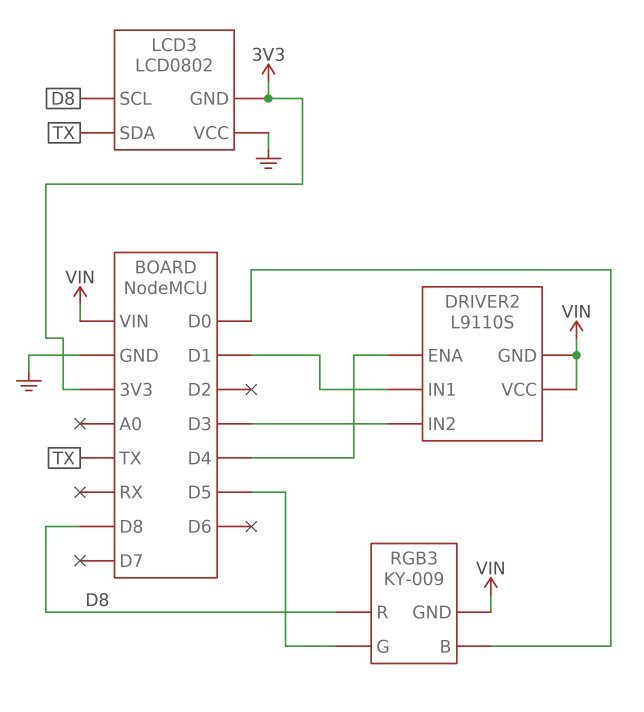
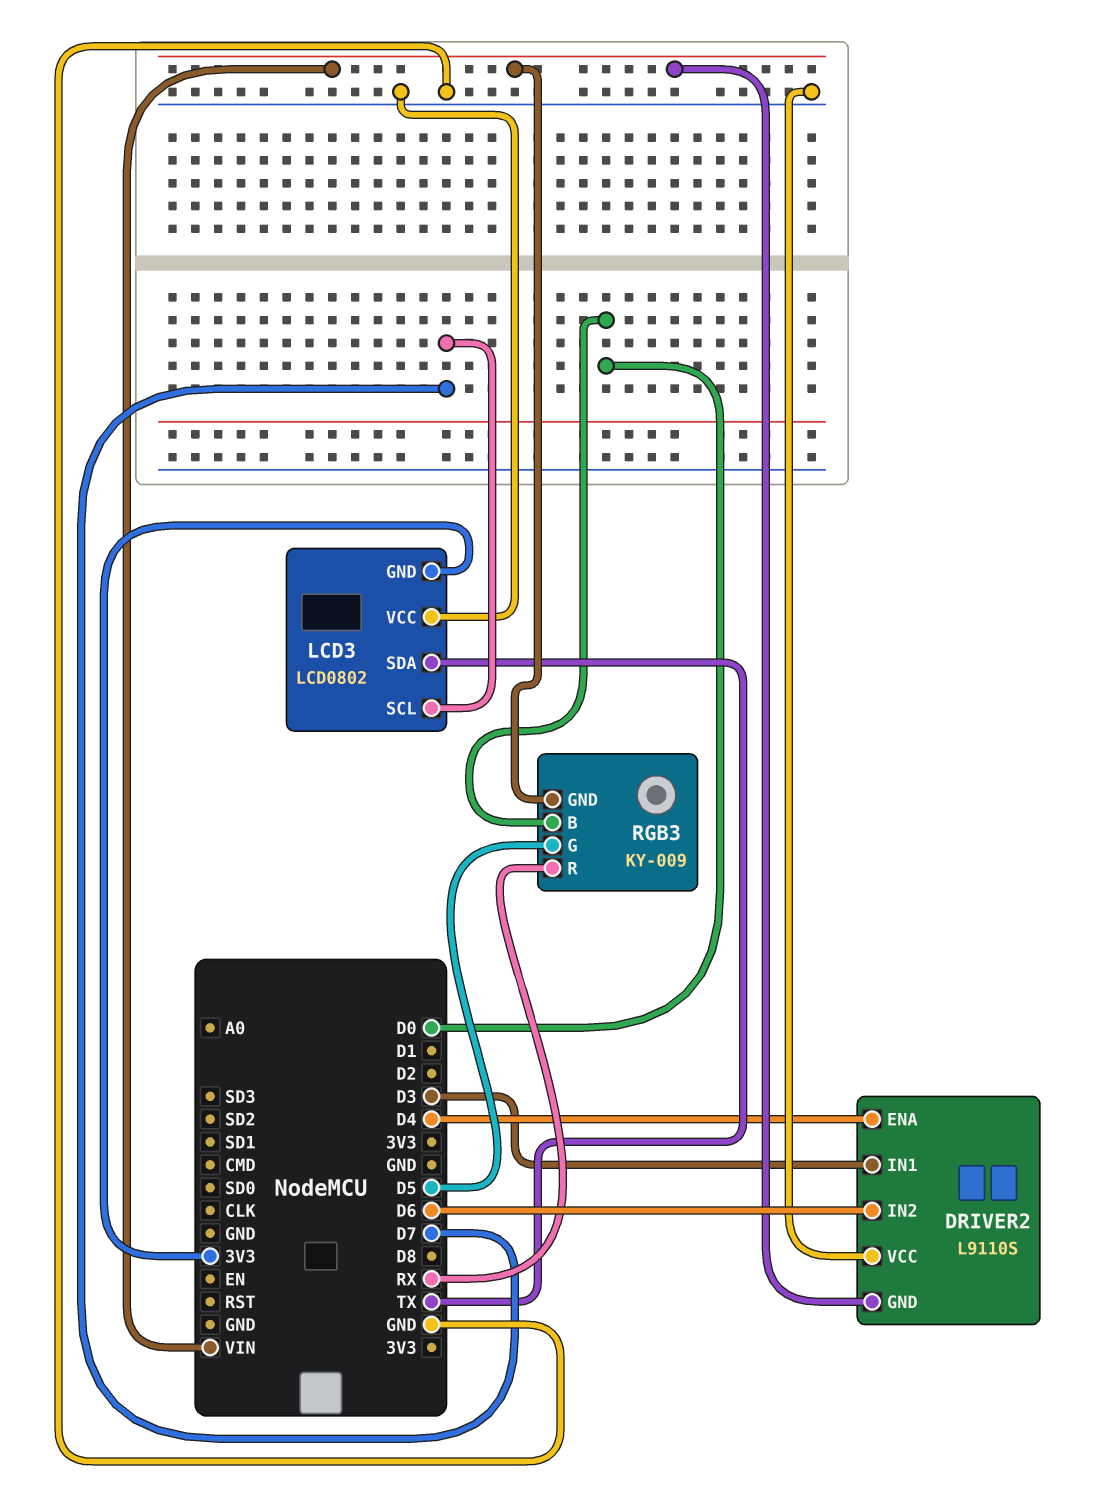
DRIVER2 pin IN1: D1 -> D3
DRIVER2 pin IN2: D3 -> D6
DRIVER2 pin VCC: VIN -> GND
LCD3 pin SCL: D8 -> D7
RGB3 pin R: D8 -> RX

